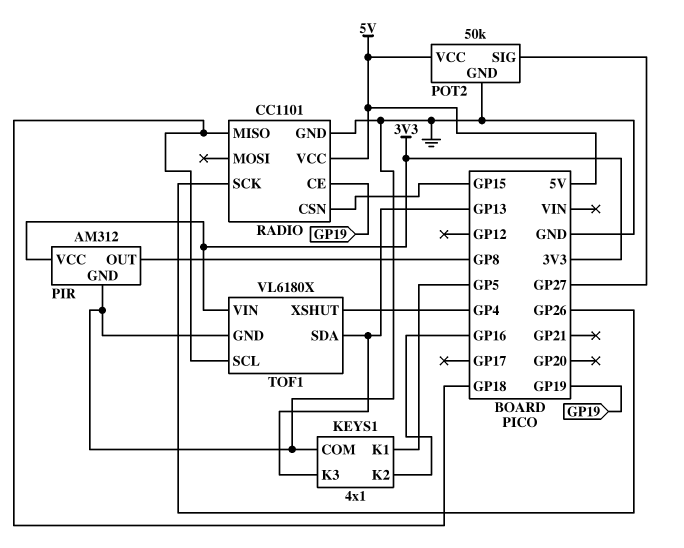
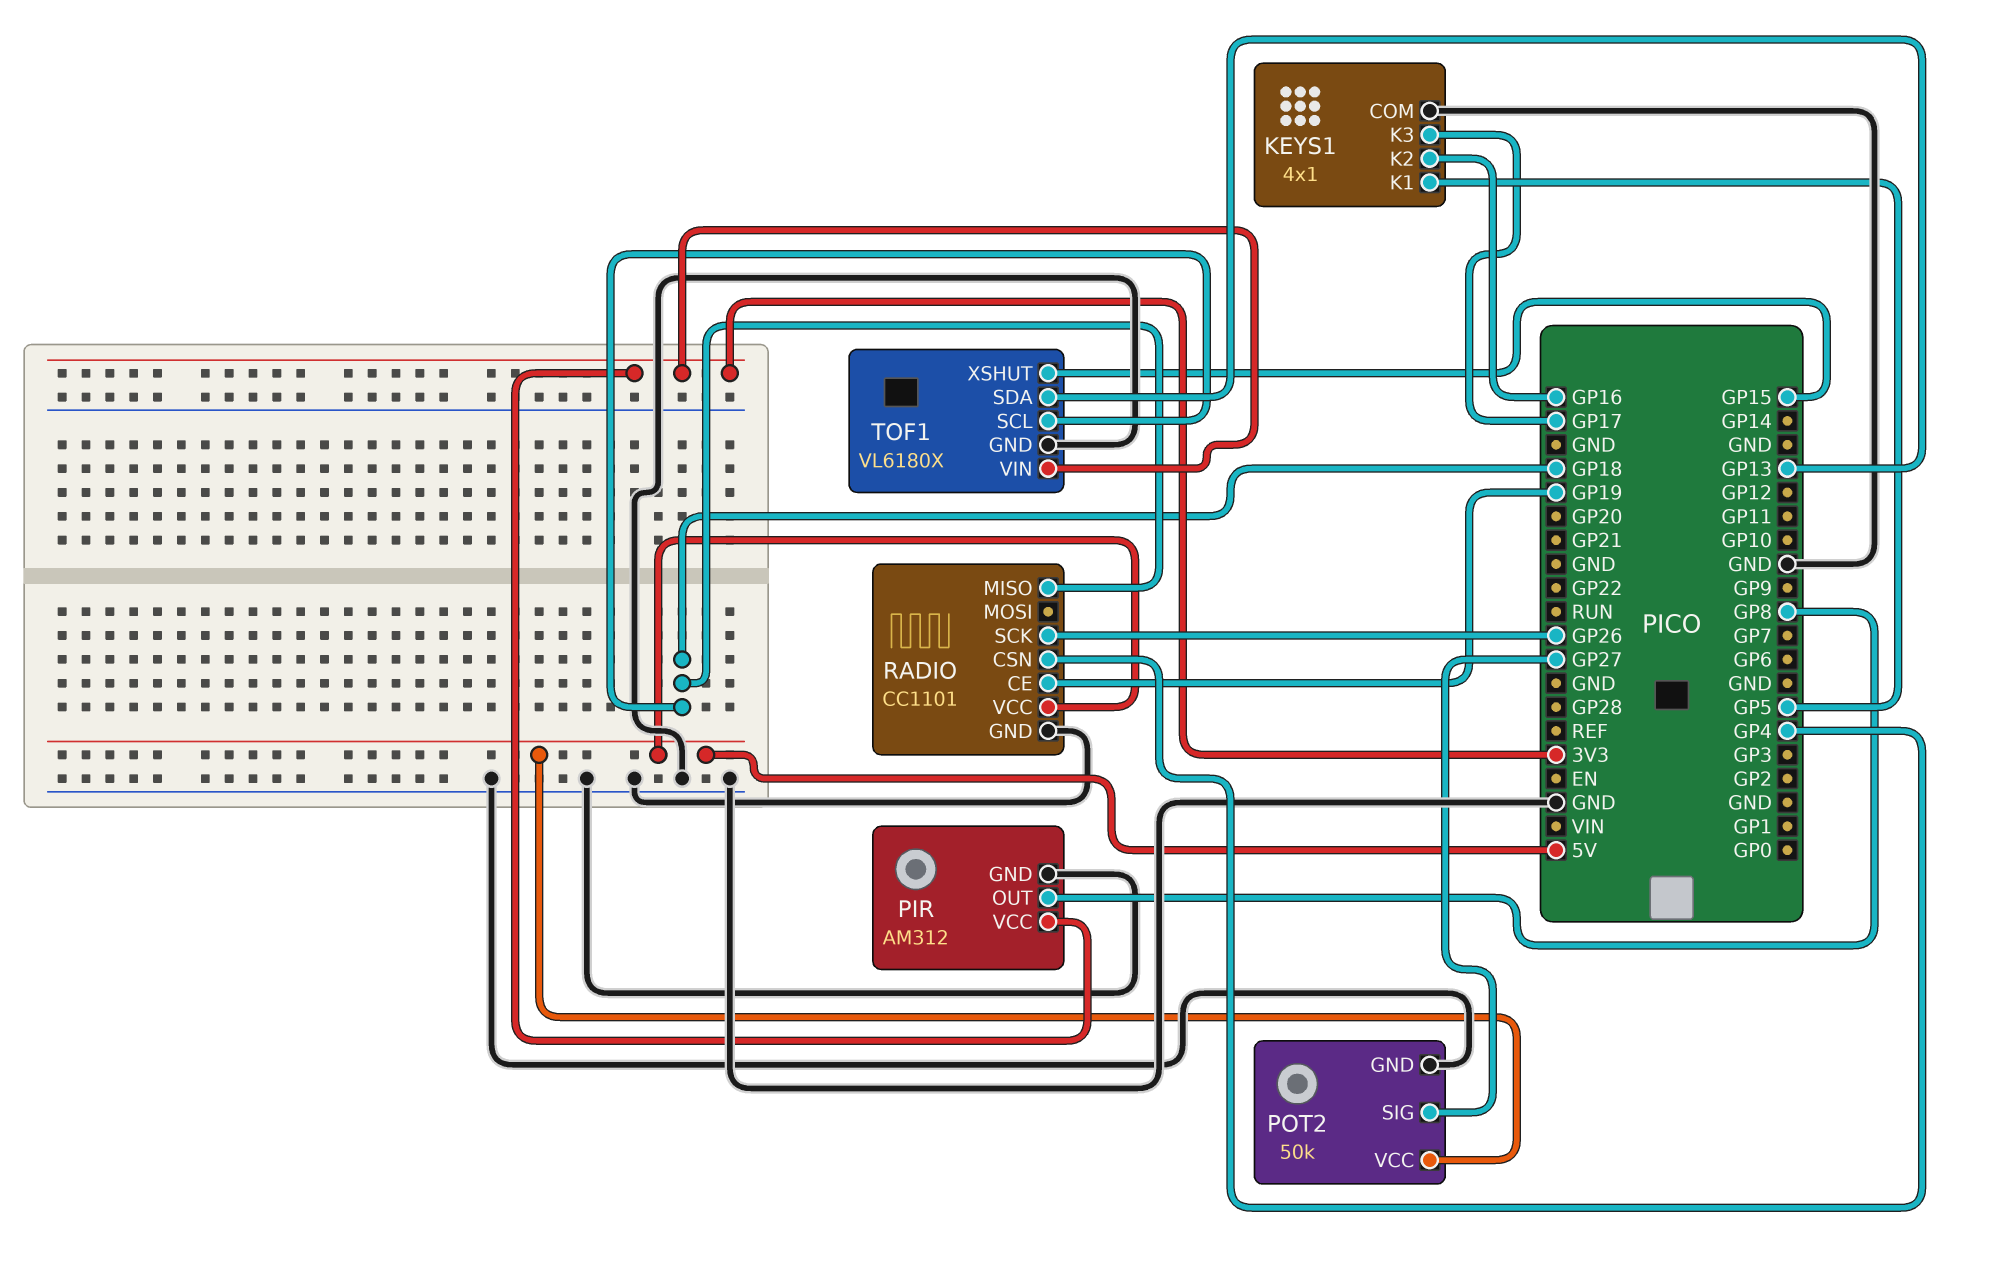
KEYS1 pin K3: GP13 -> GP17
RADIO pin CSN: GP15 -> GP4
TOF1 pin XSHUT: GP4 -> GP15

